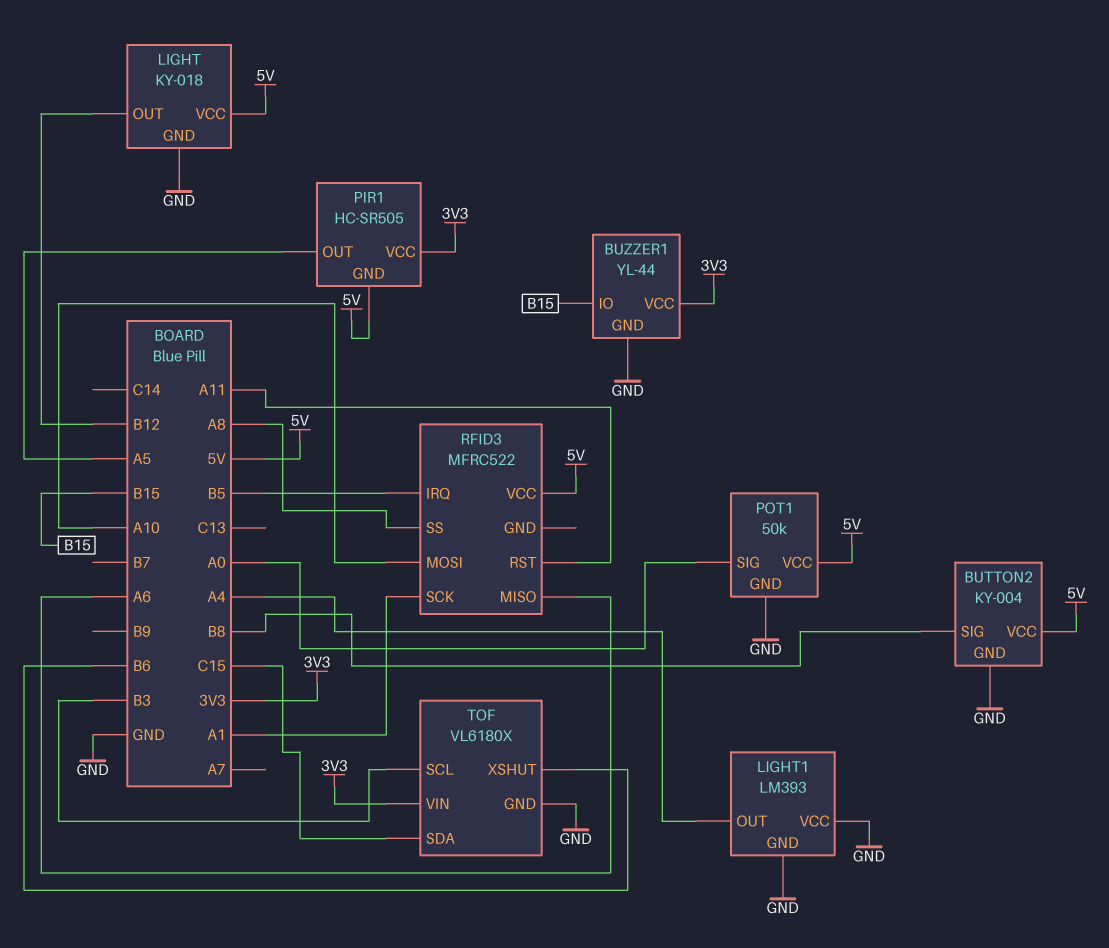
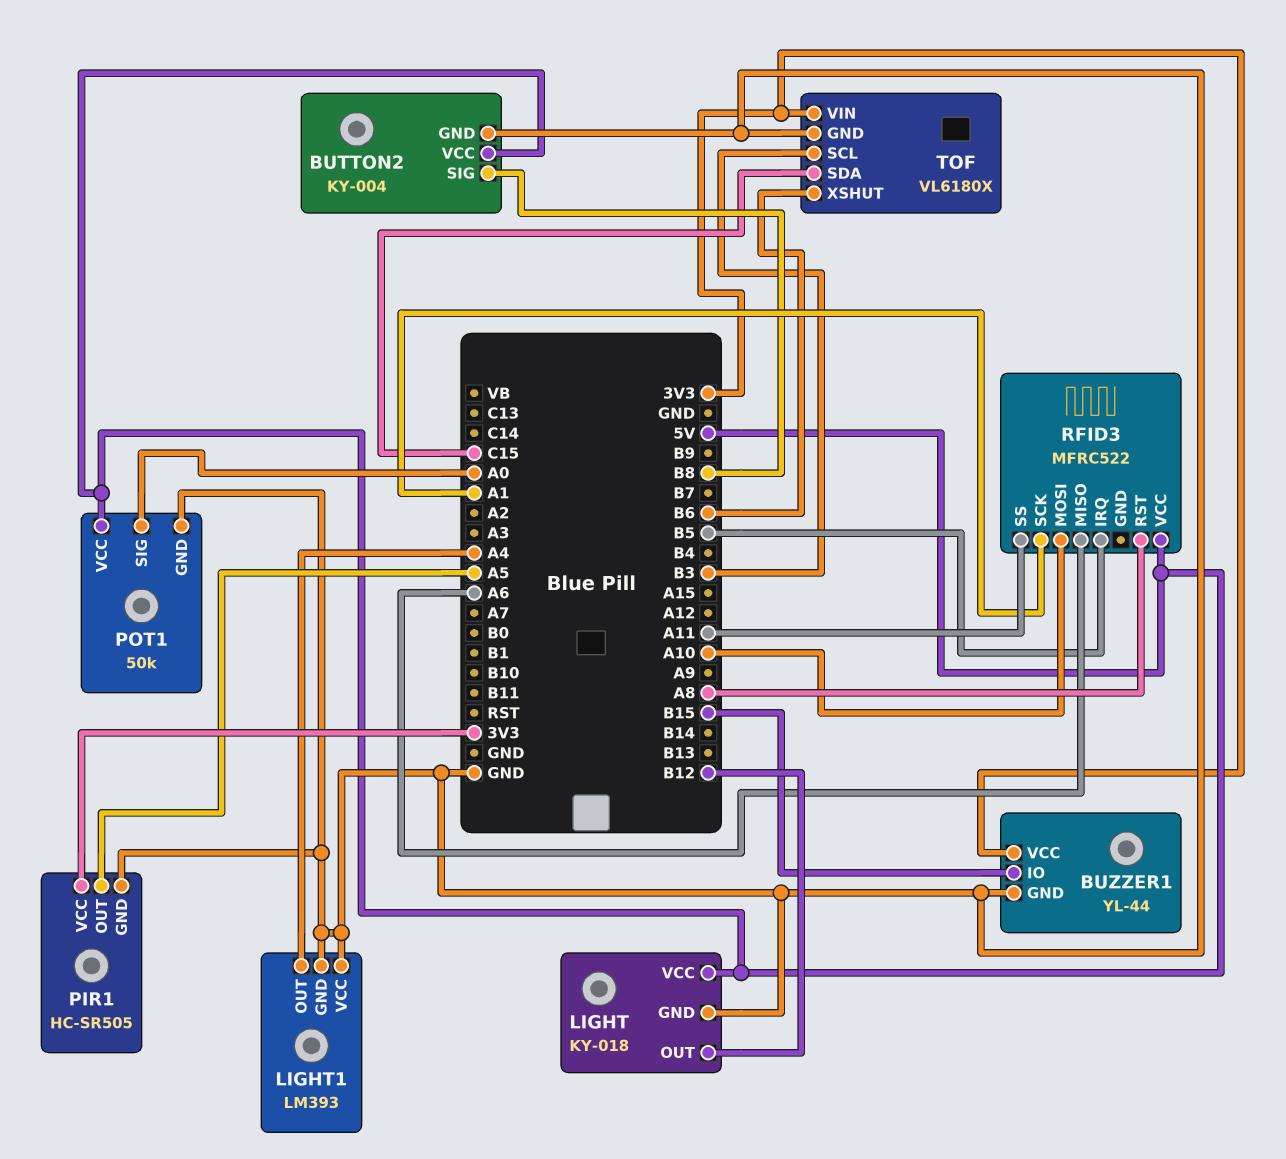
PIR1 pin GND: 5V -> GND
RFID3 pin RST: A11 -> A8
RFID3 pin SS: A8 -> A11

